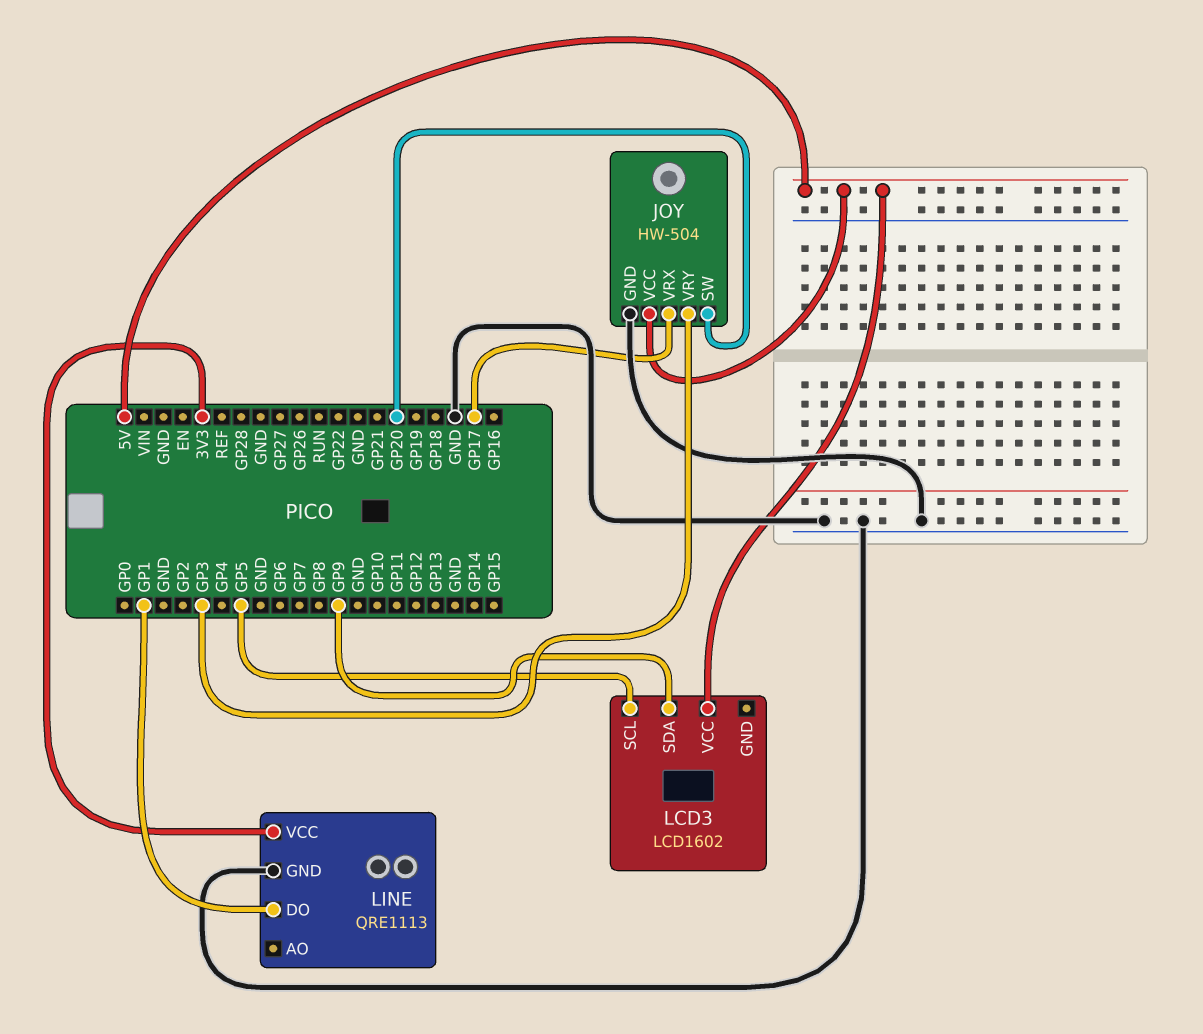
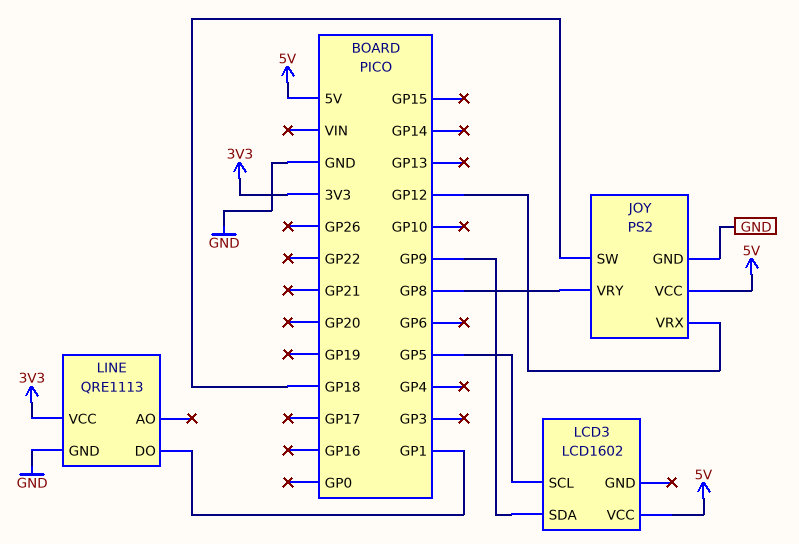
JOY: HW-504 -> PS2
JOY pin SW: GP20 -> GP18
JOY pin VRX: GP17 -> GP12
JOY pin VRY: GP3 -> GP8

